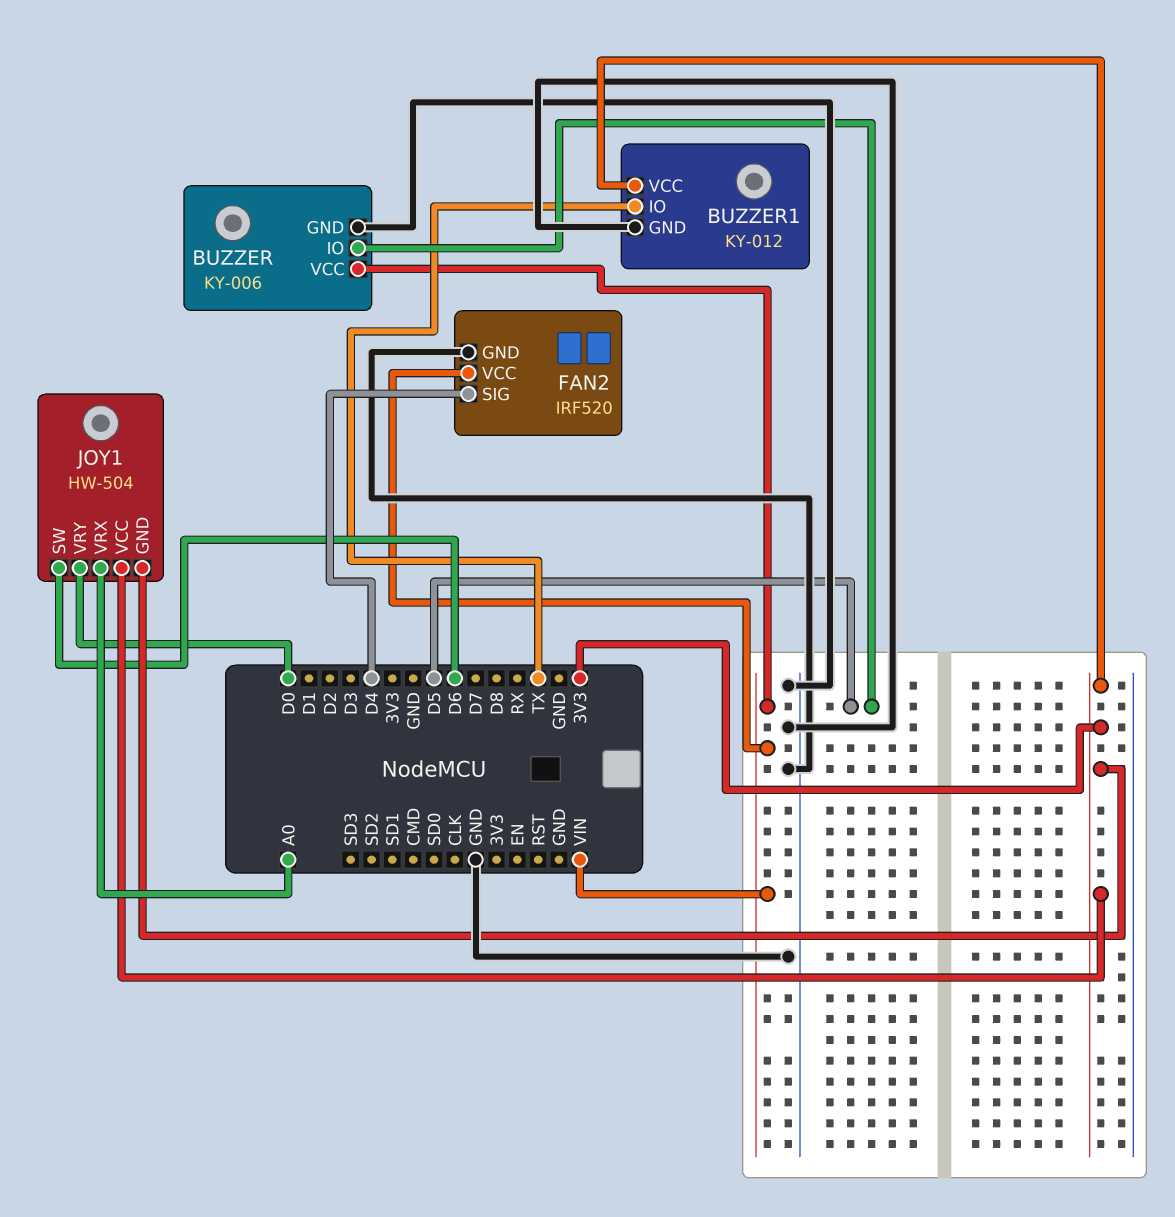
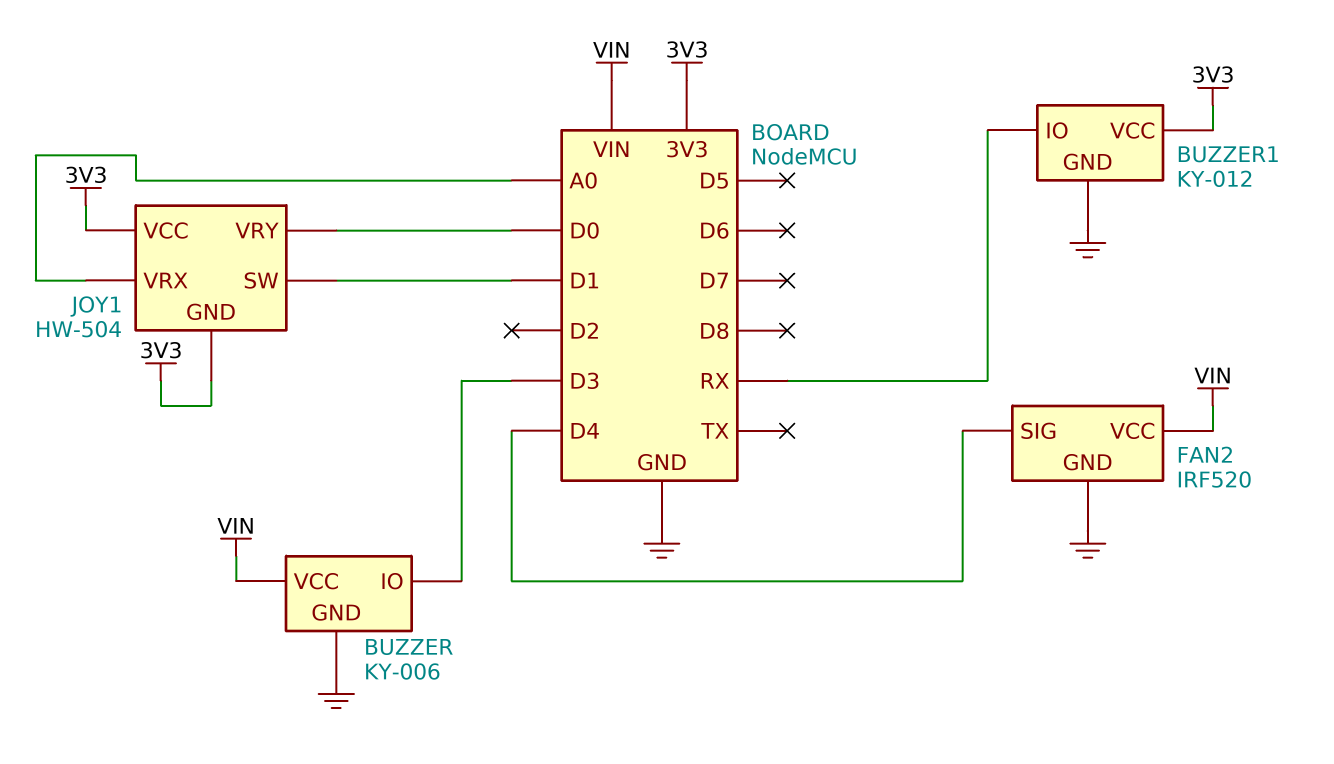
BUZZER pin IO: D5 -> D3
BUZZER1 pin IO: TX -> RX
JOY1 pin SW: D6 -> D1

